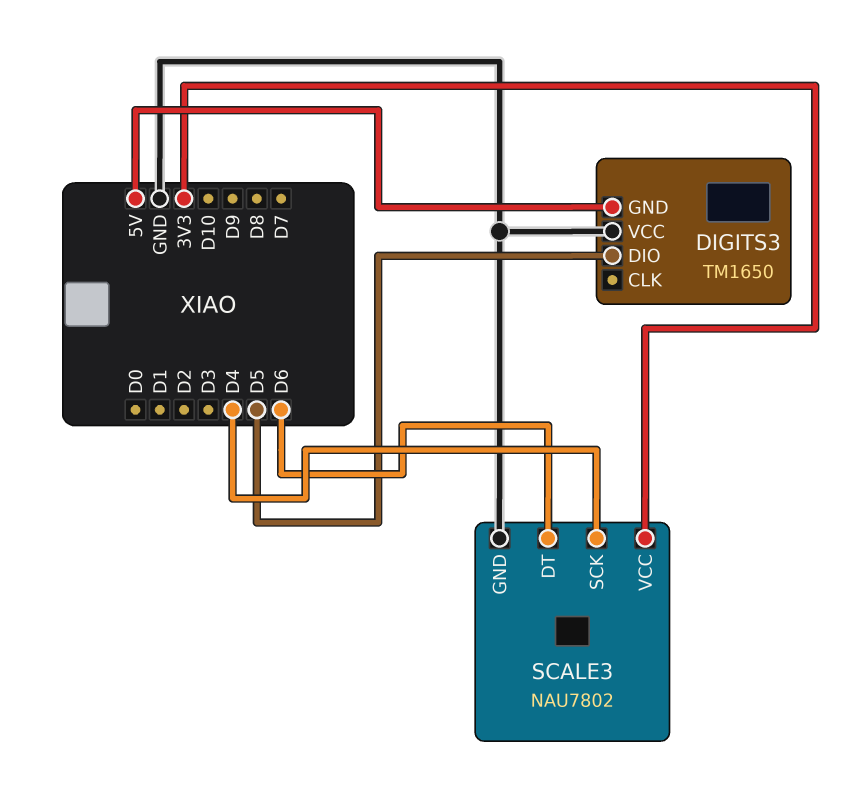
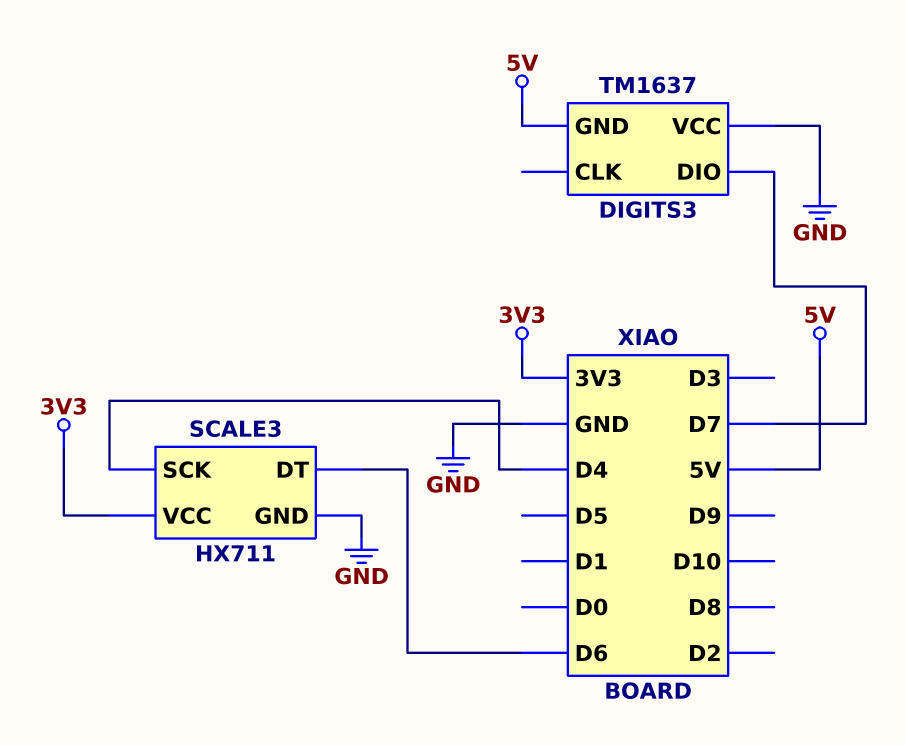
DIGITS3: TM1650 -> TM1637
DIGITS3 pin DIO: D5 -> D7
SCALE3: NAU7802 -> HX711

